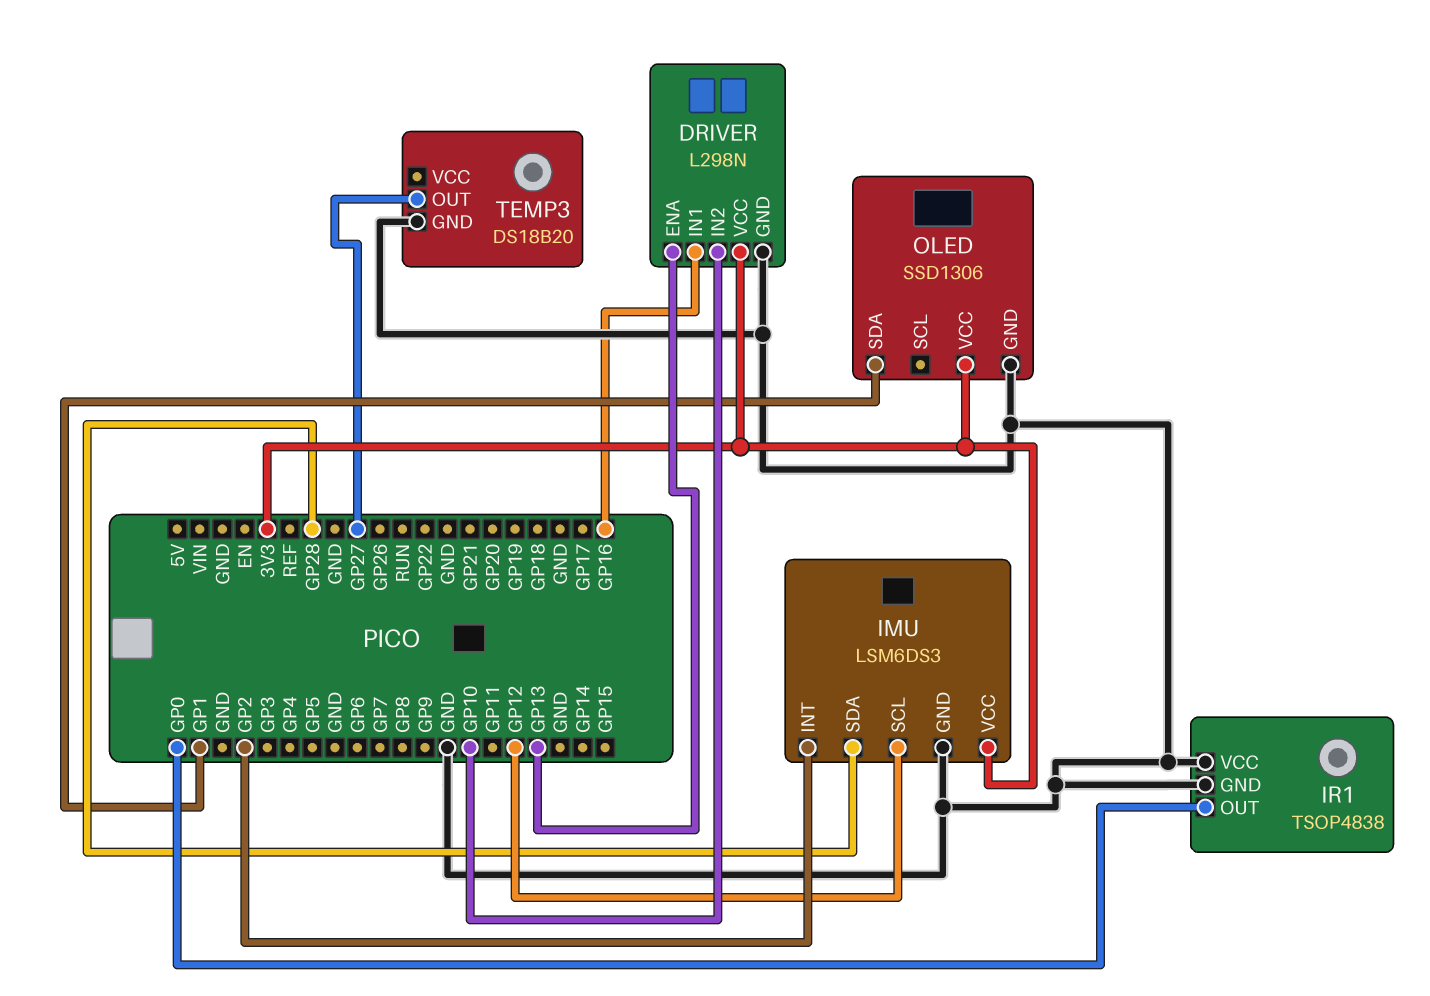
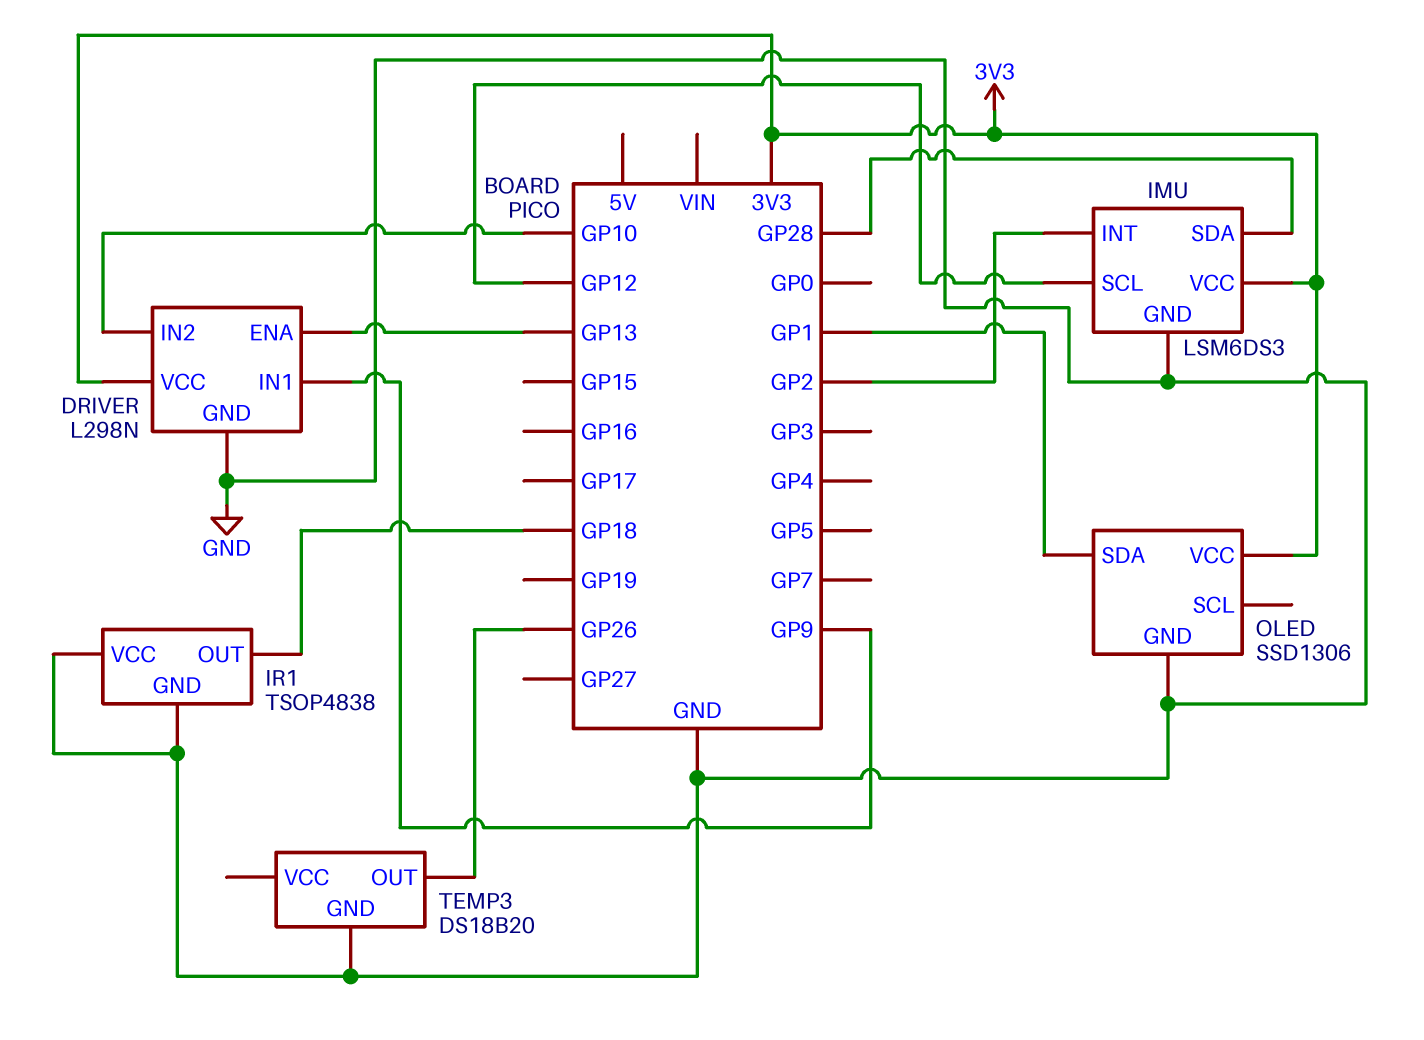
DRIVER pin IN1: GP16 -> GP9
IR1 pin OUT: GP0 -> GP18
TEMP3 pin OUT: GP27 -> GP26

